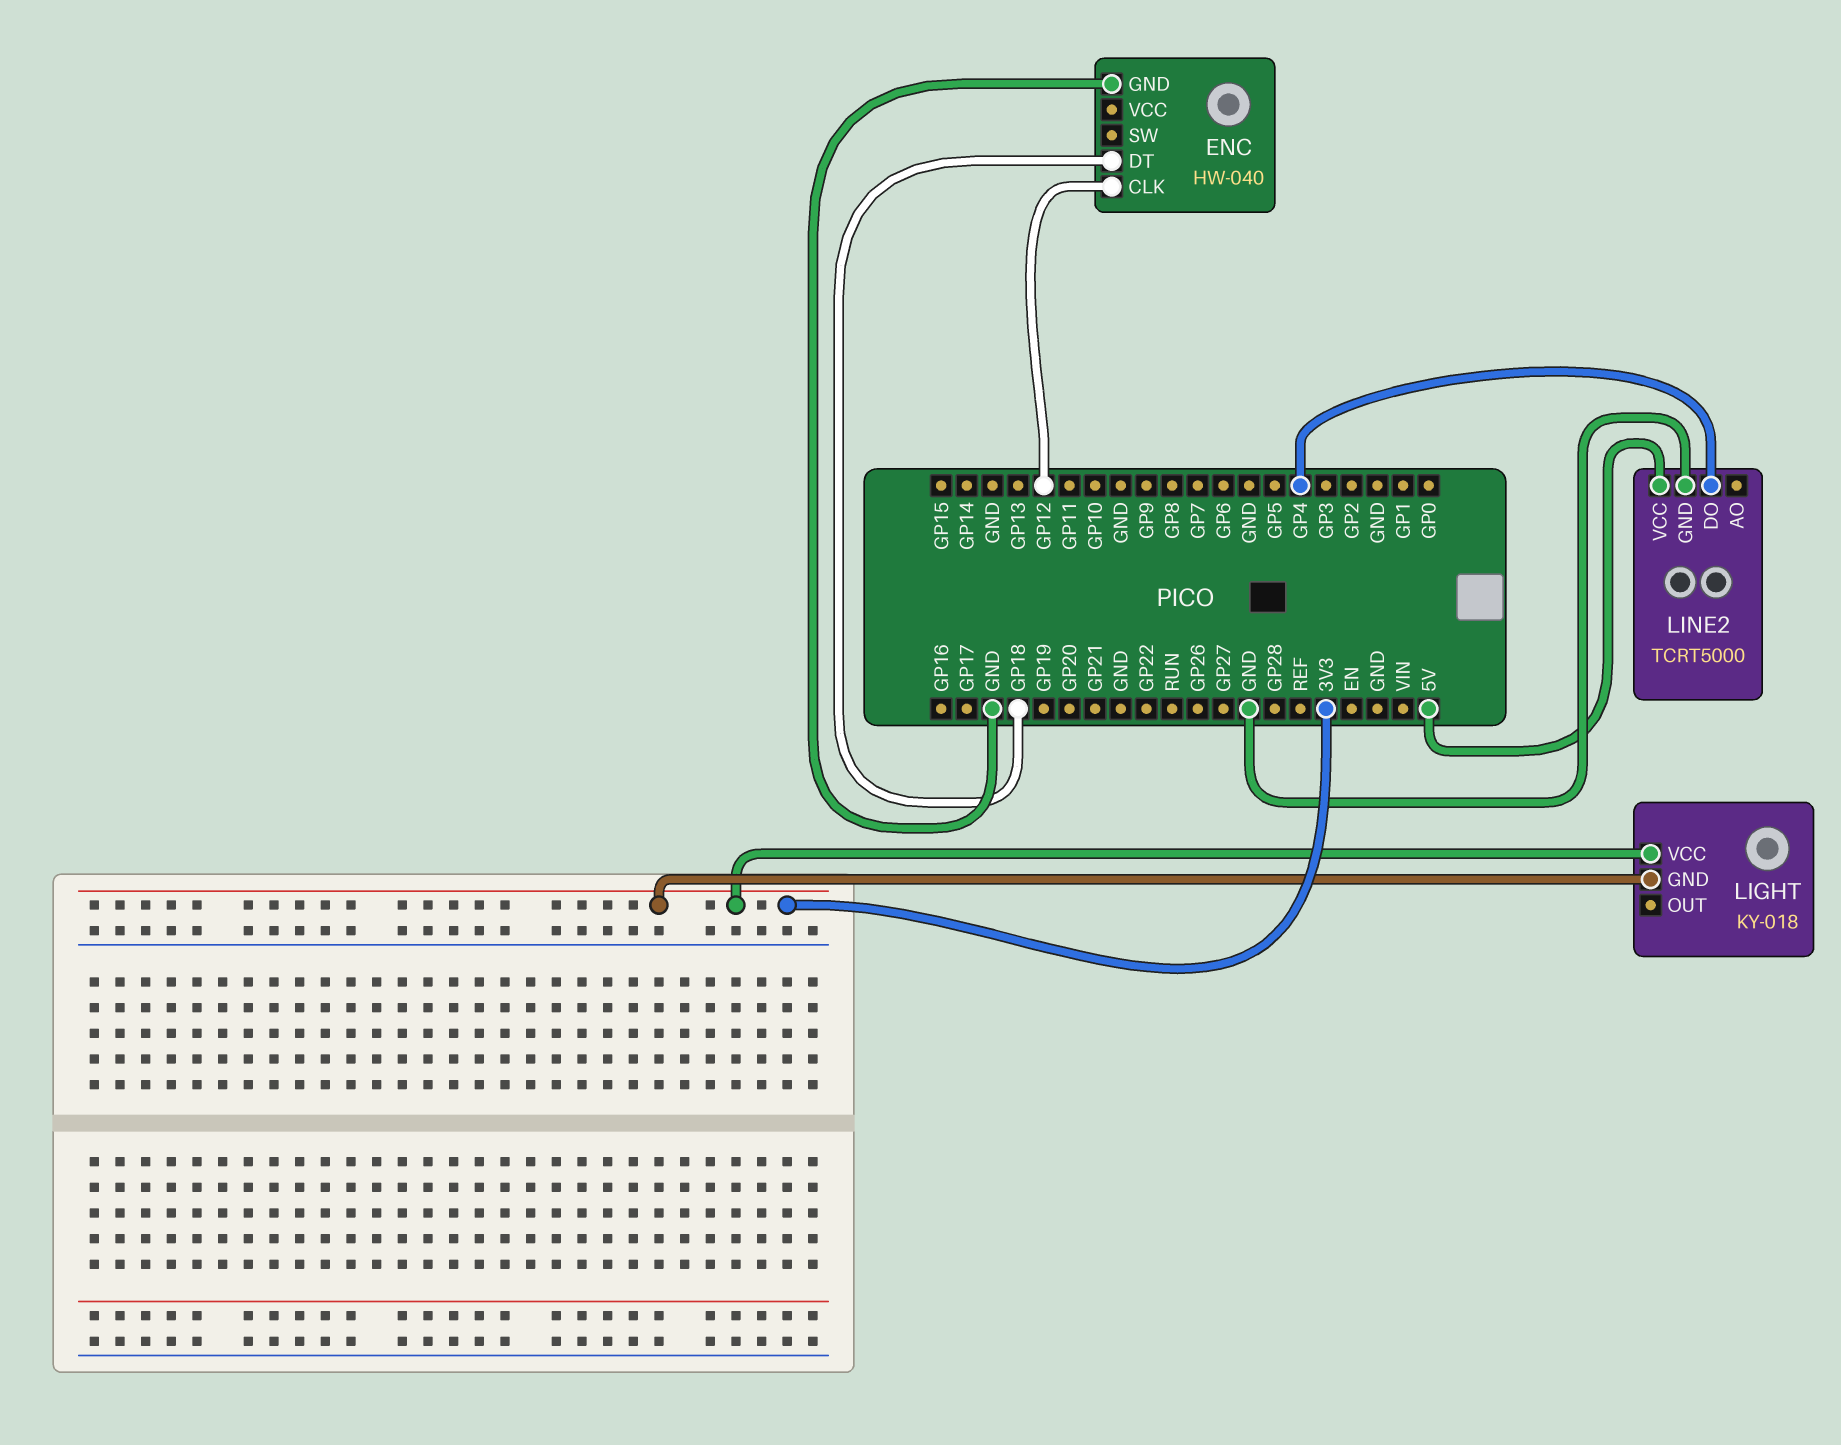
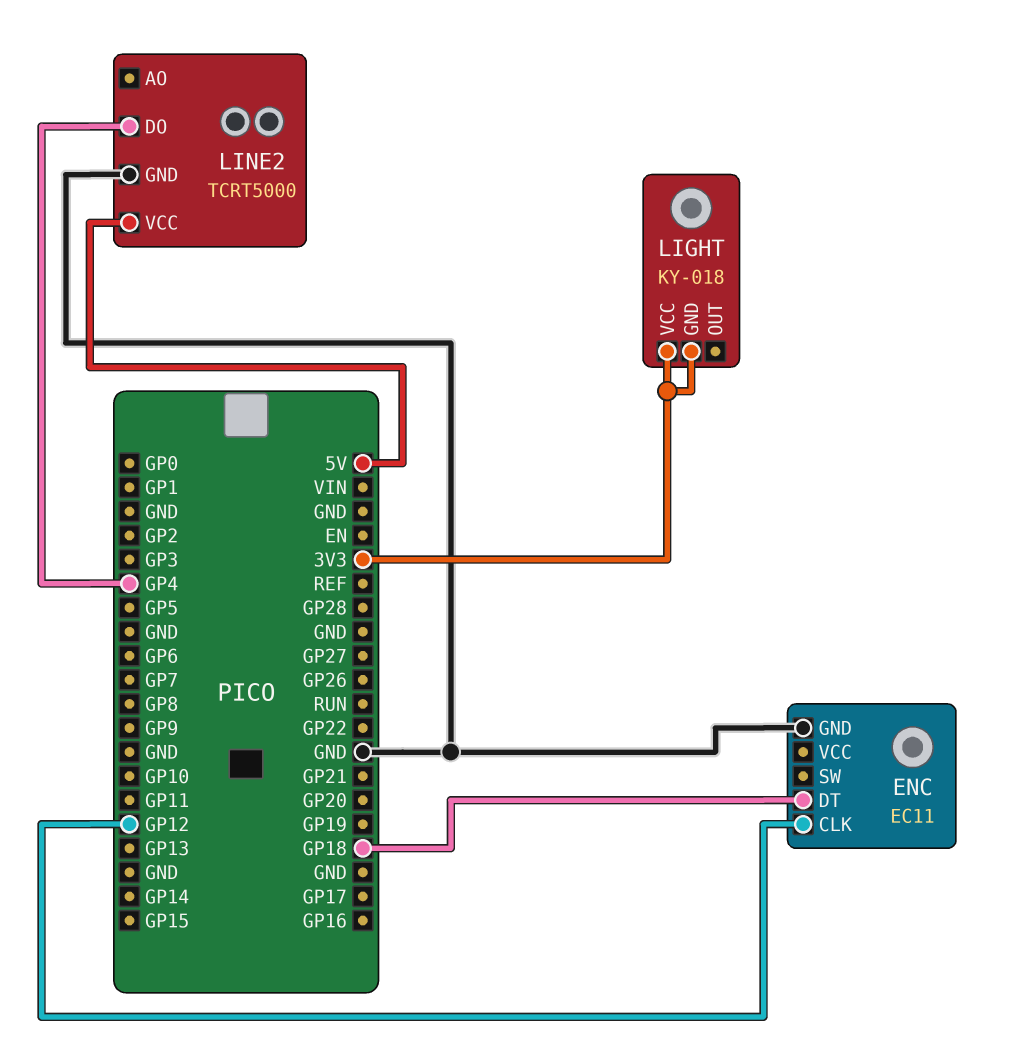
ENC: HW-040 -> EC11

